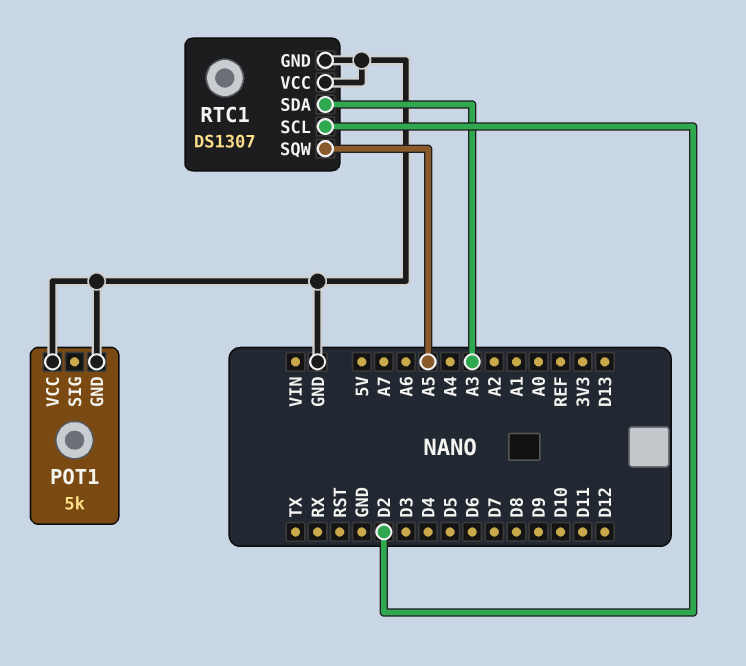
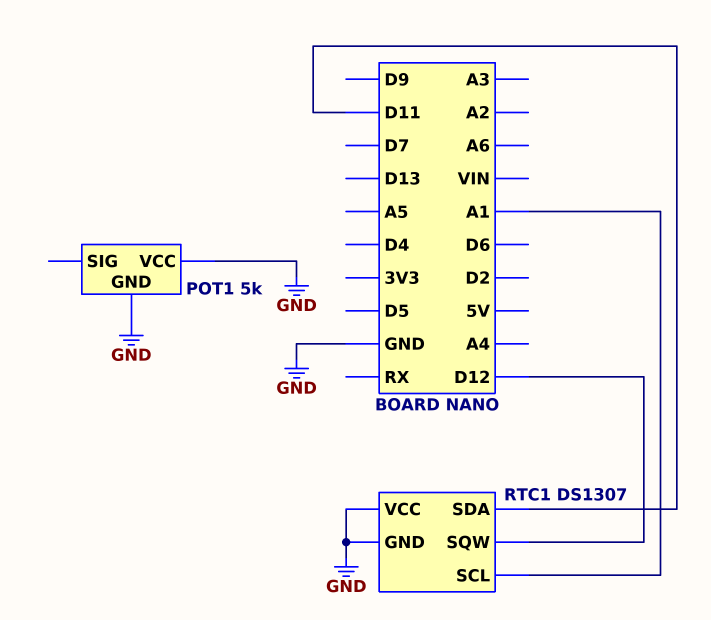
RTC1 pin SCL: D2 -> A1
RTC1 pin SDA: A3 -> D11
RTC1 pin SQW: A5 -> D12

